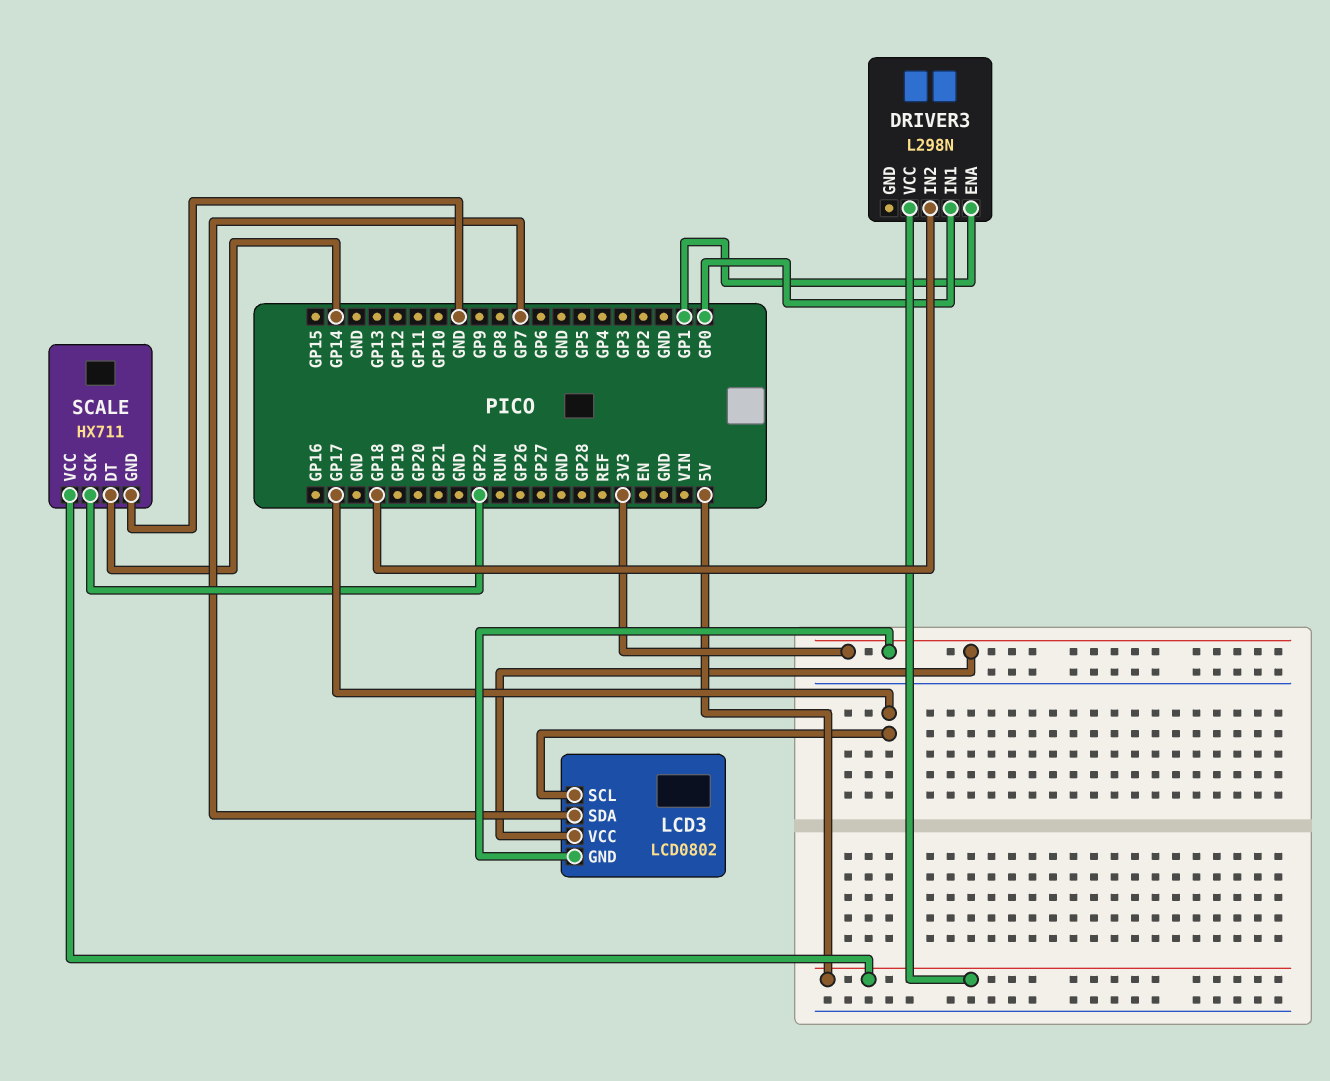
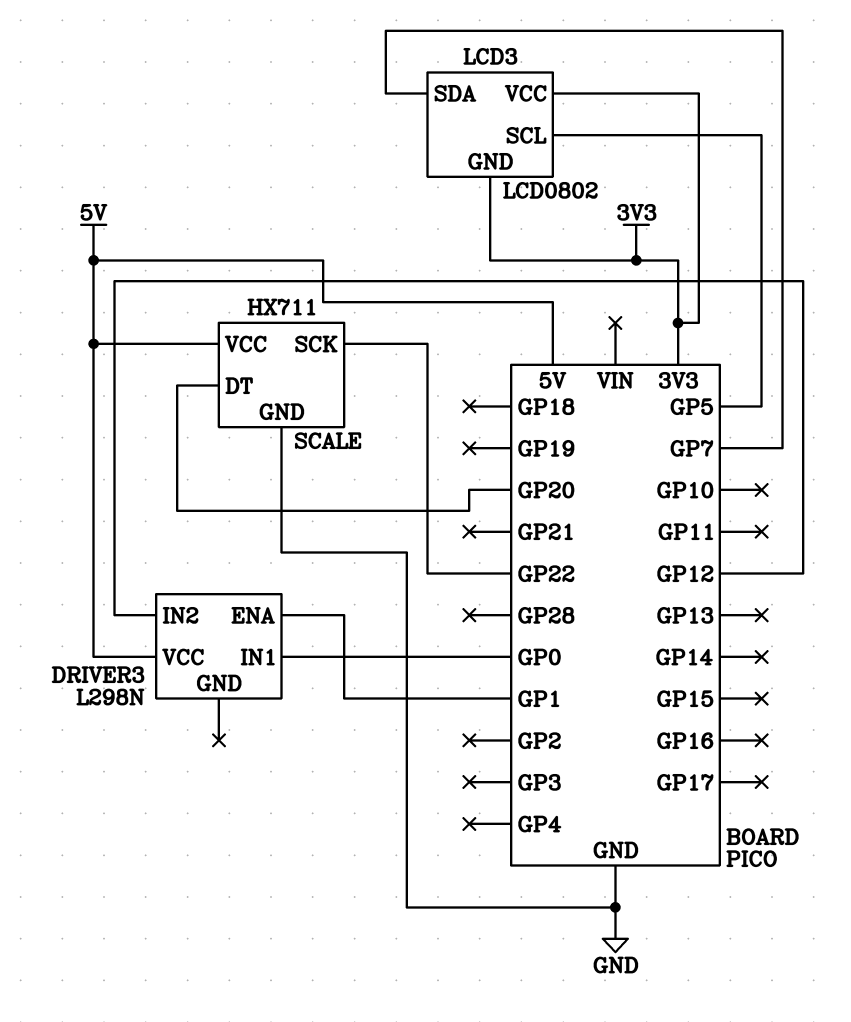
DRIVER3 pin IN2: GP18 -> GP12
LCD3 pin SCL: GP17 -> GP5
SCALE pin DT: GP14 -> GP20

